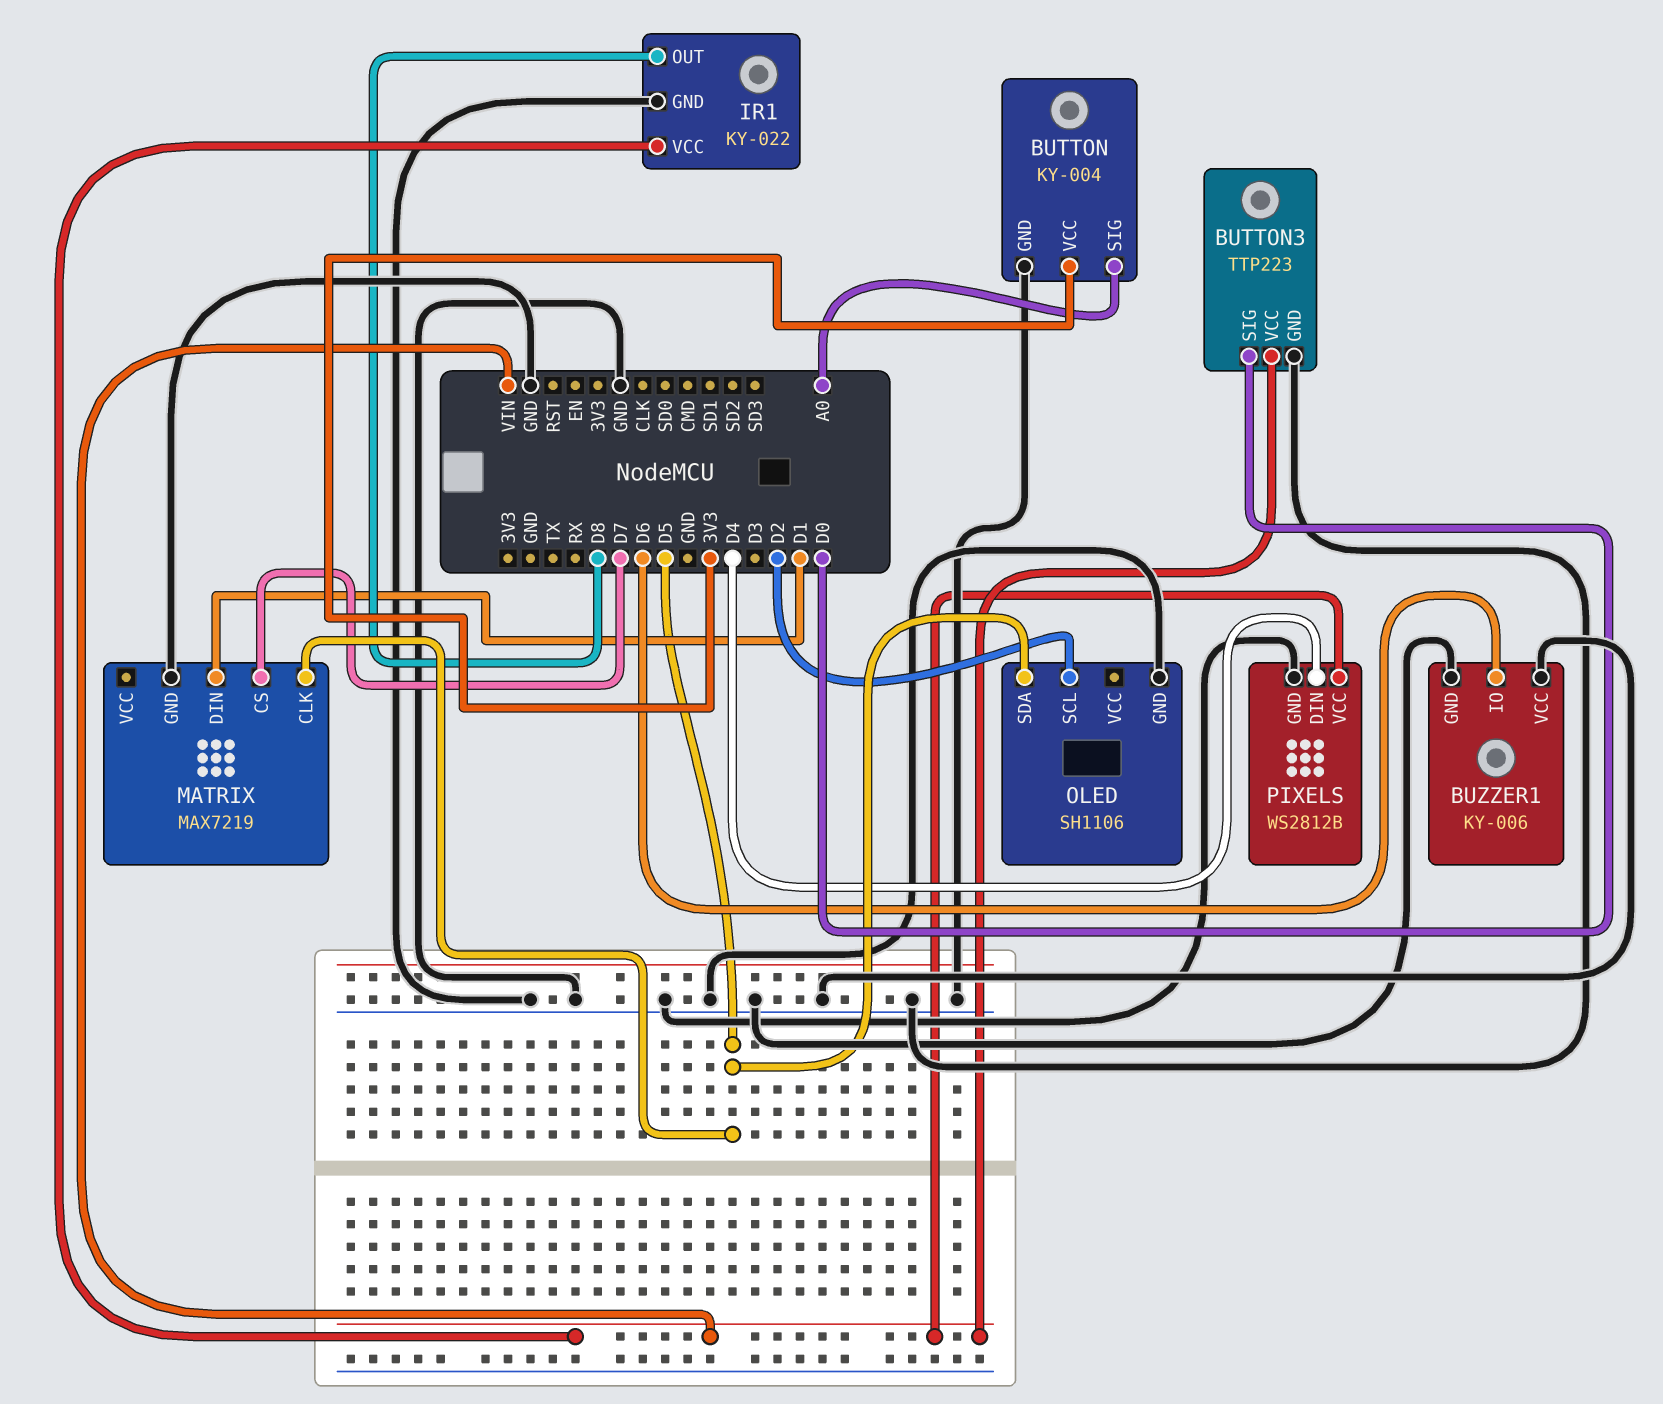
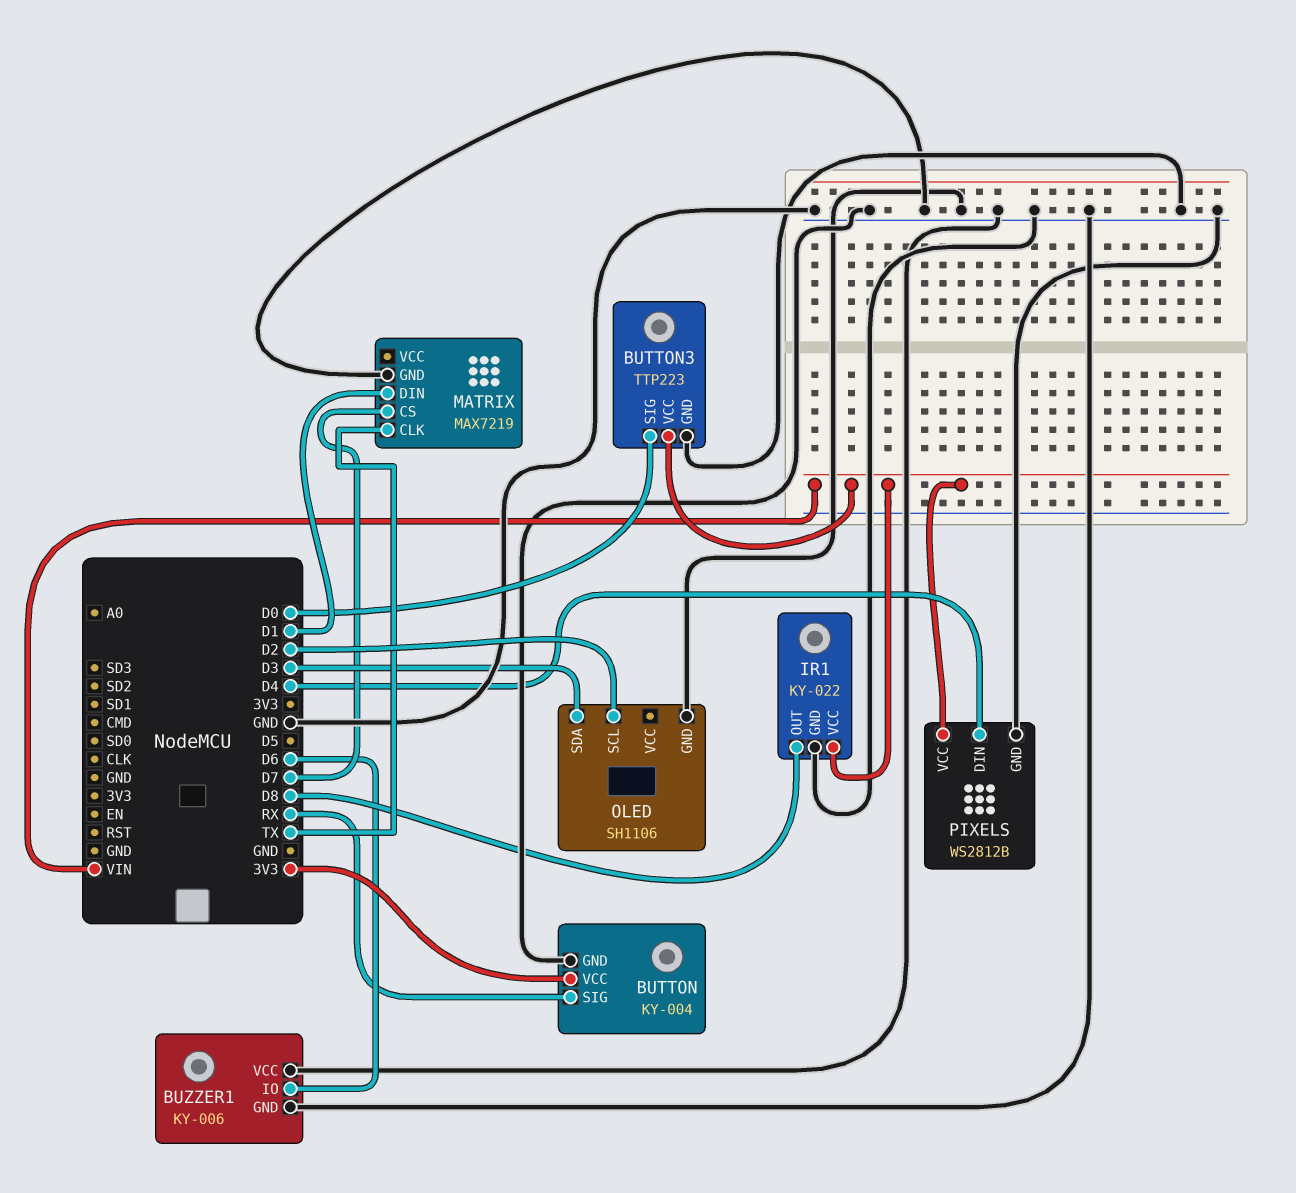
BUTTON pin SIG: A0 -> RX
MATRIX pin CLK: D5 -> TX
OLED pin SDA: D5 -> D3

